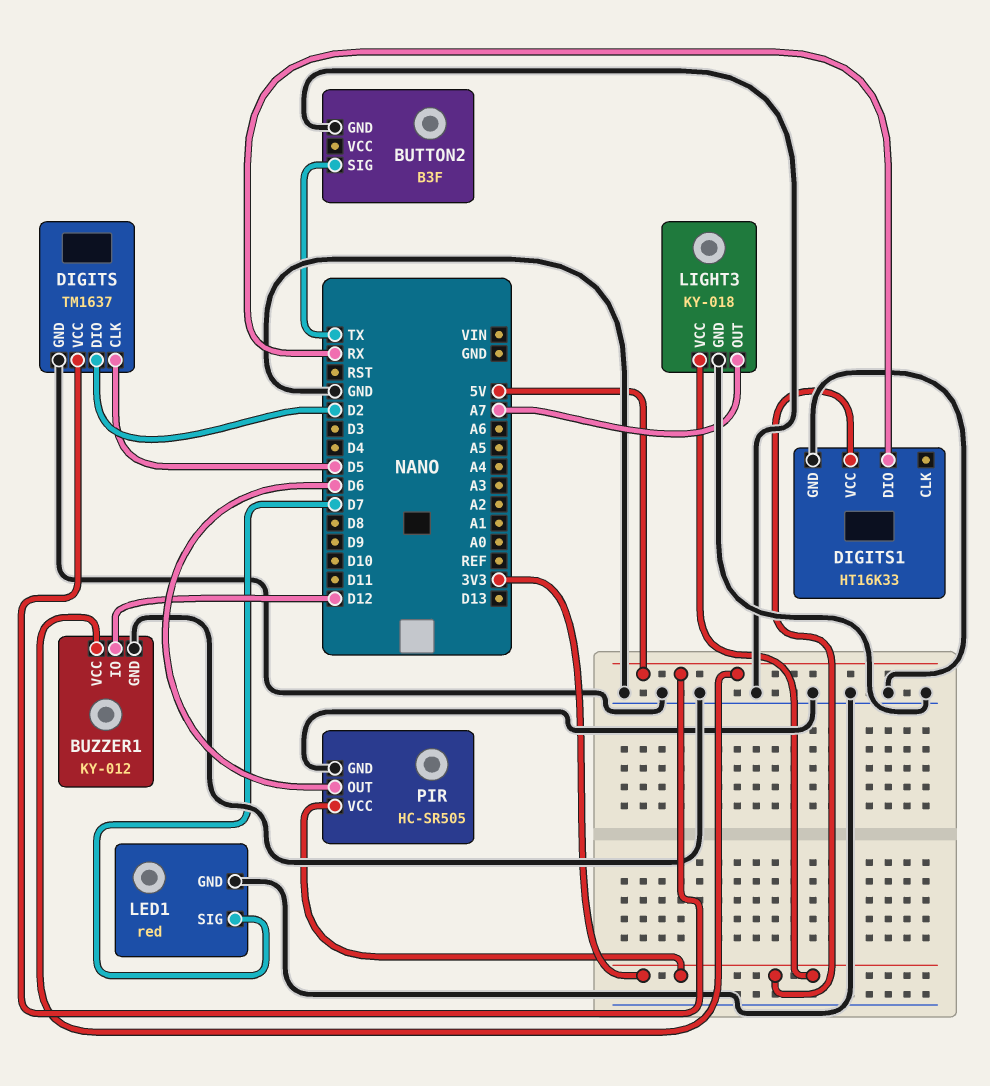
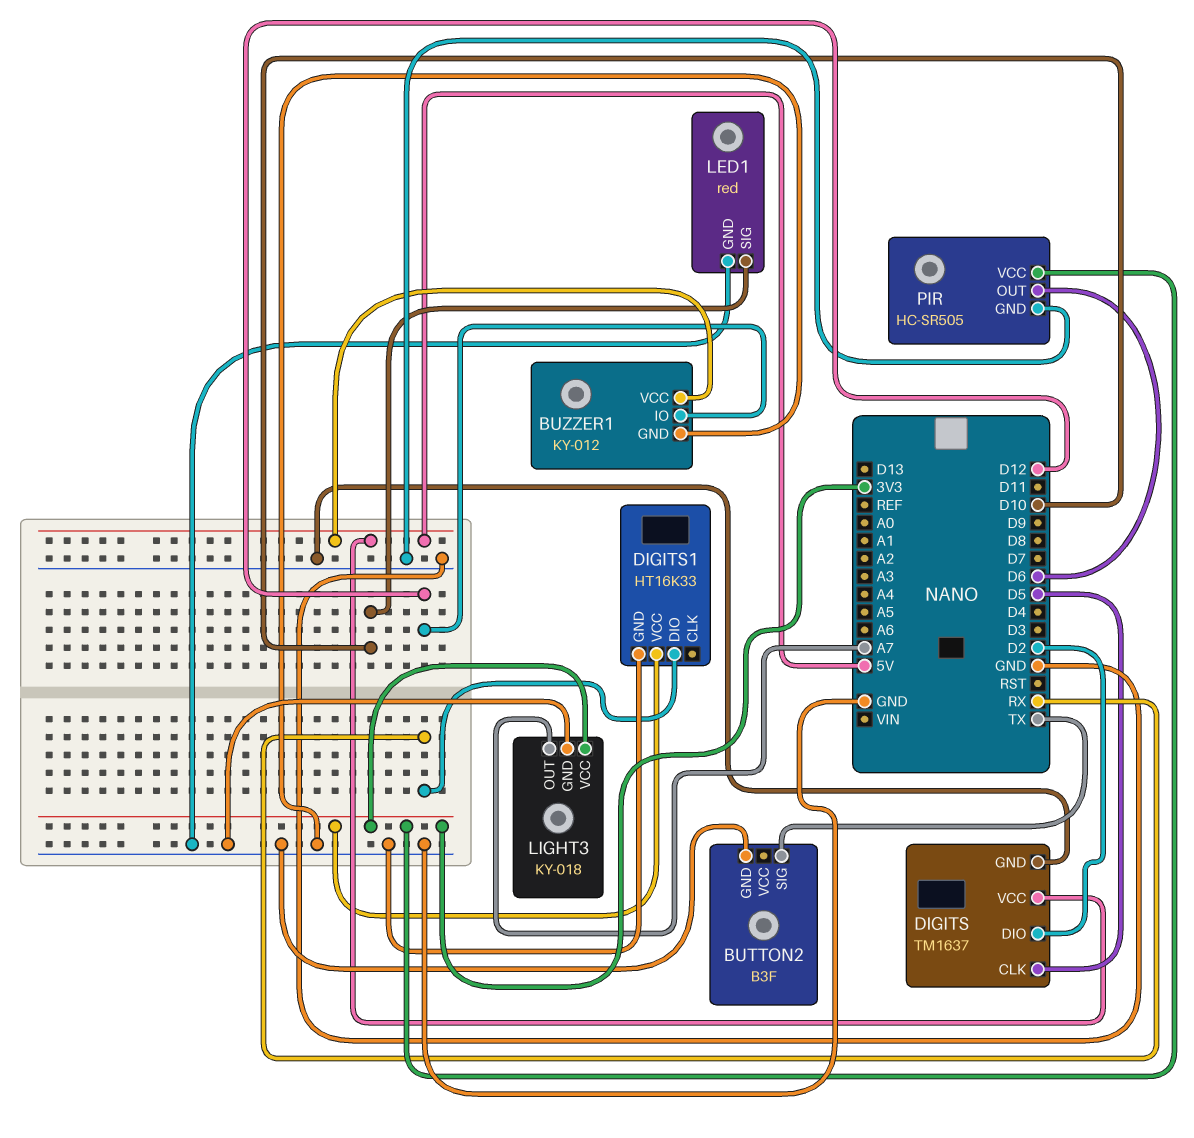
LED1 pin SIG: D7 -> D10

